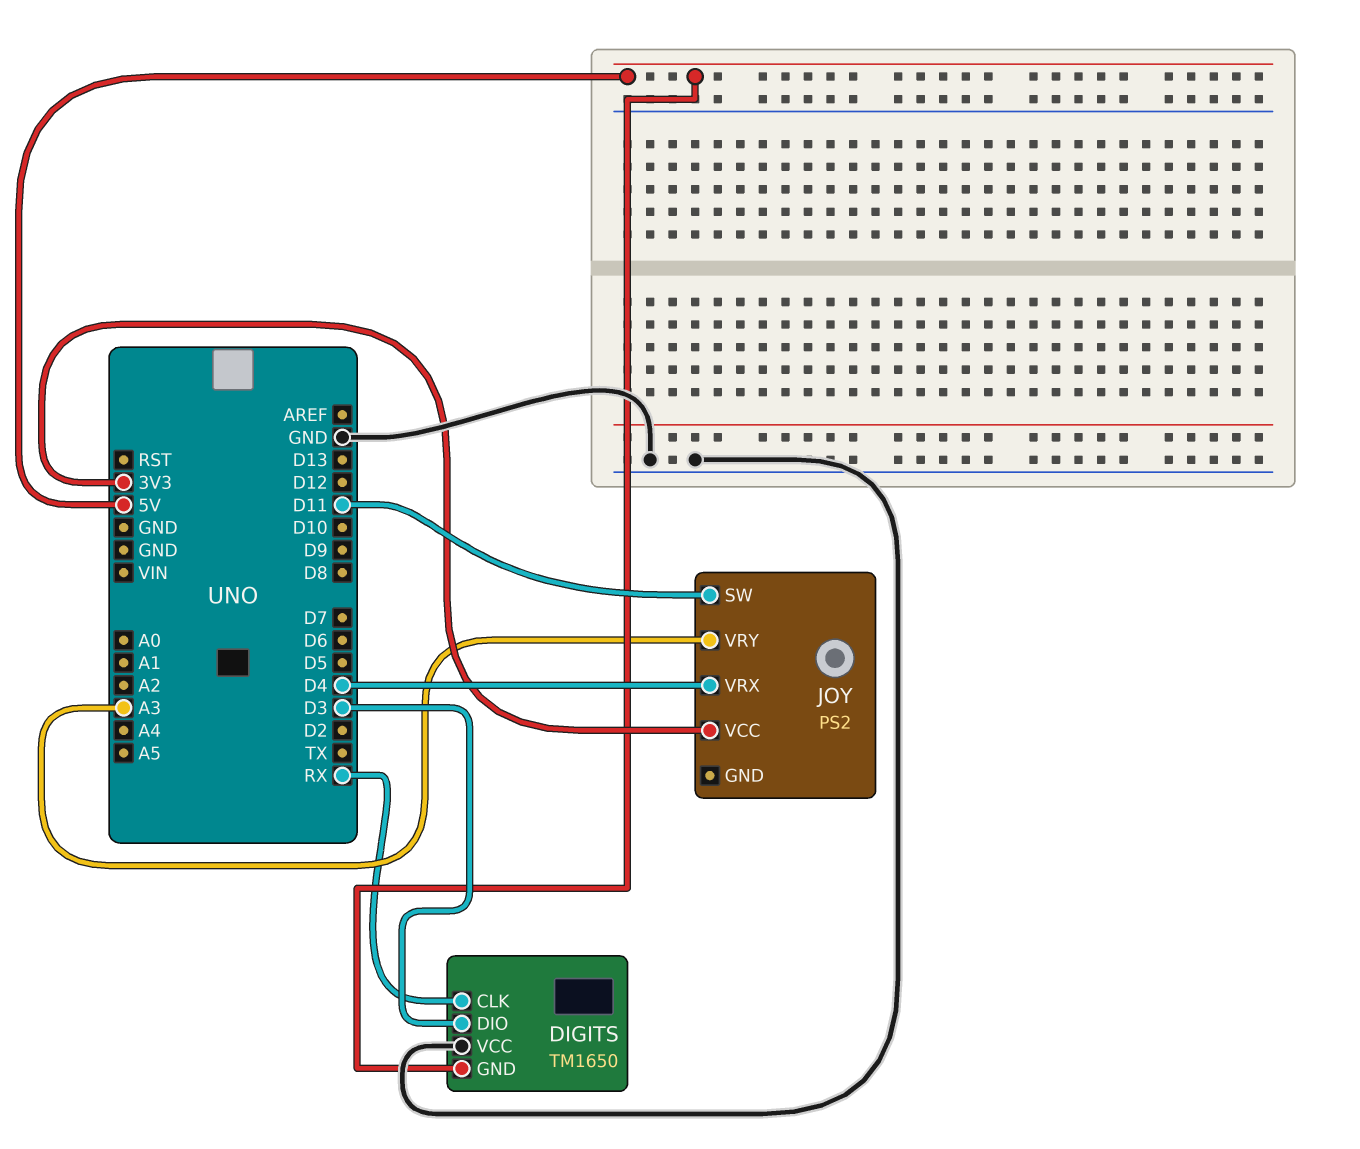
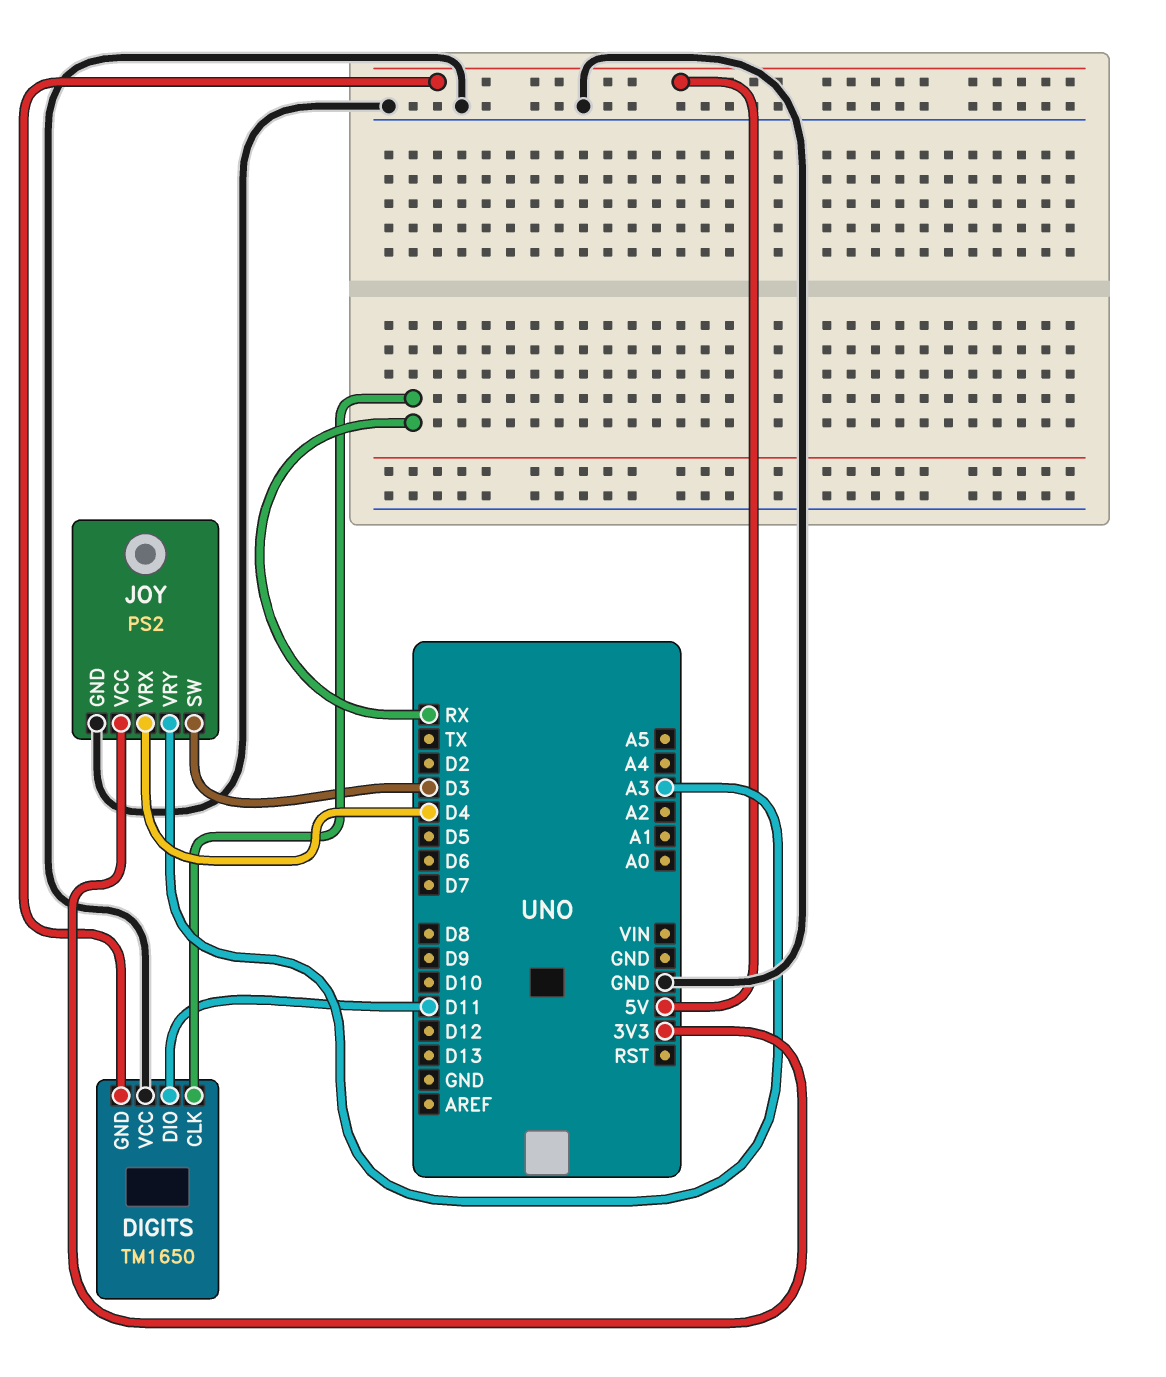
DIGITS pin DIO: D3 -> D11
JOY pin GND: none -> GND
JOY pin SW: D11 -> D3

